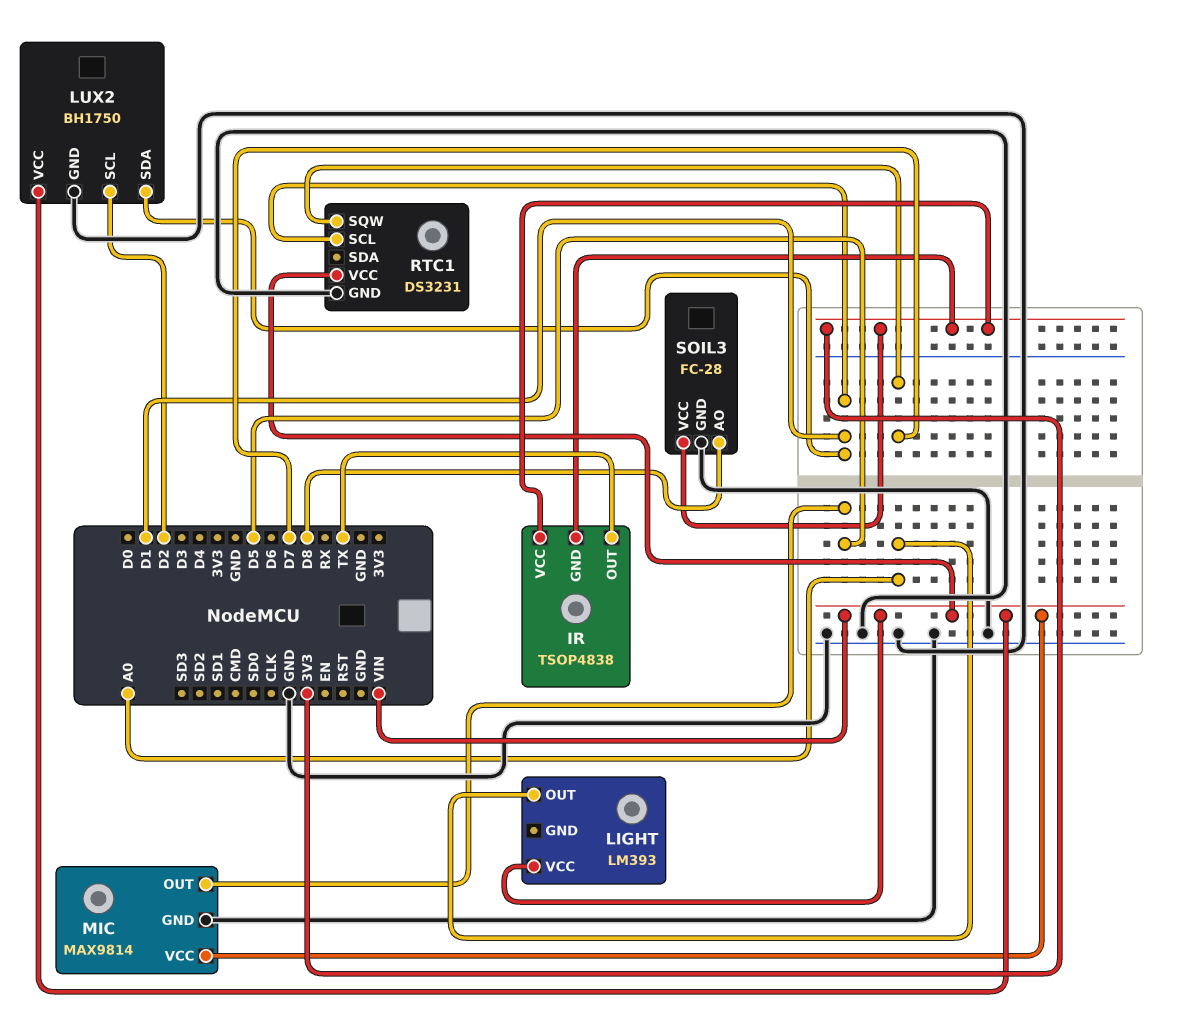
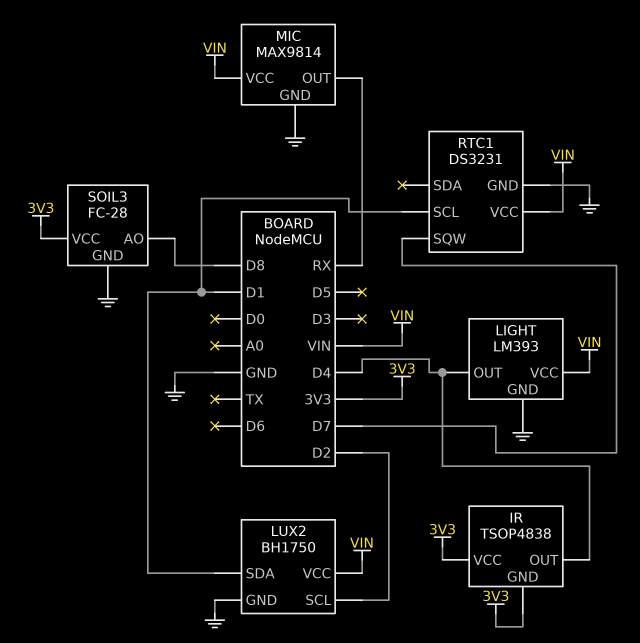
IR pin OUT: TX -> D4
LIGHT pin GND: none -> GND
LIGHT pin OUT: A0 -> D4
MIC pin OUT: D5 -> RX

